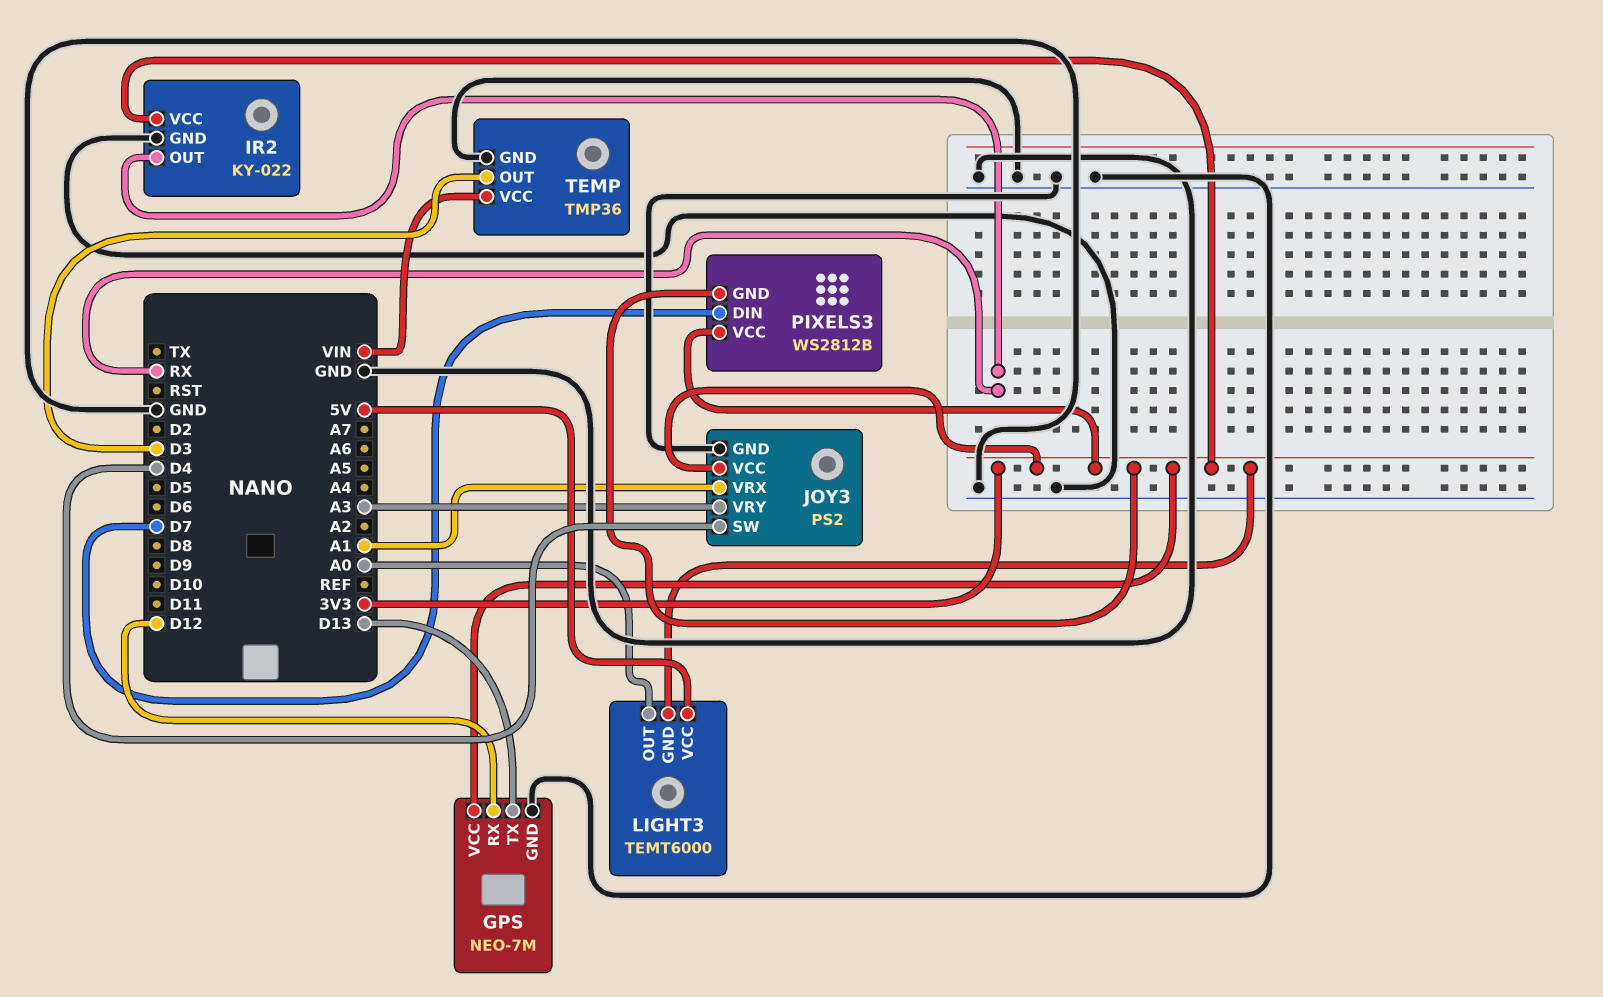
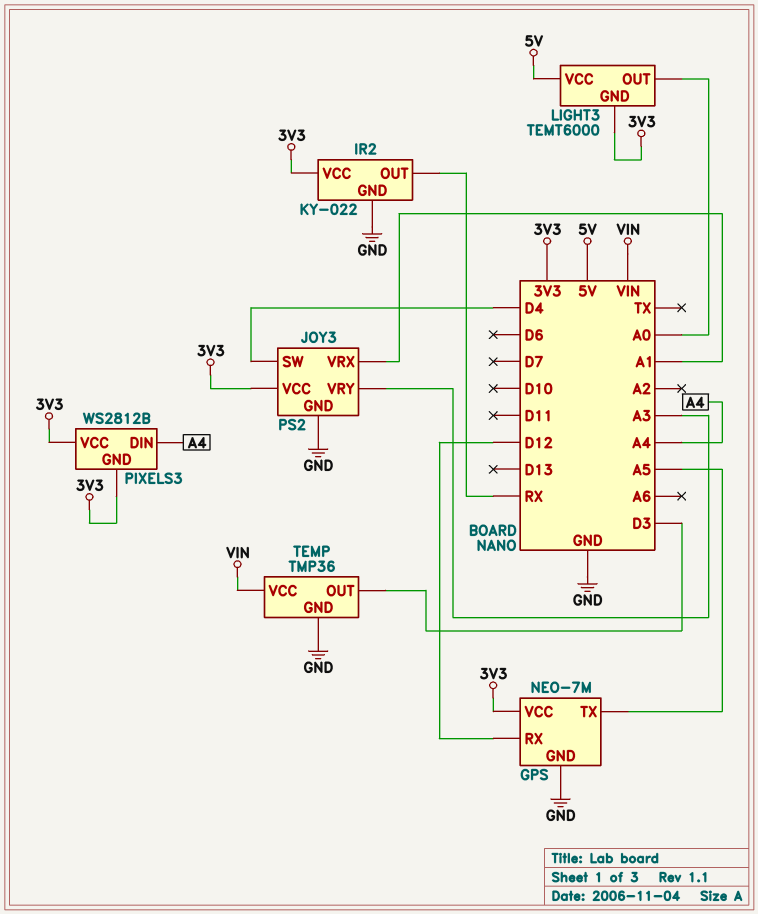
GPS pin TX: D13 -> A5
PIXELS3 pin DIN: D7 -> A4

